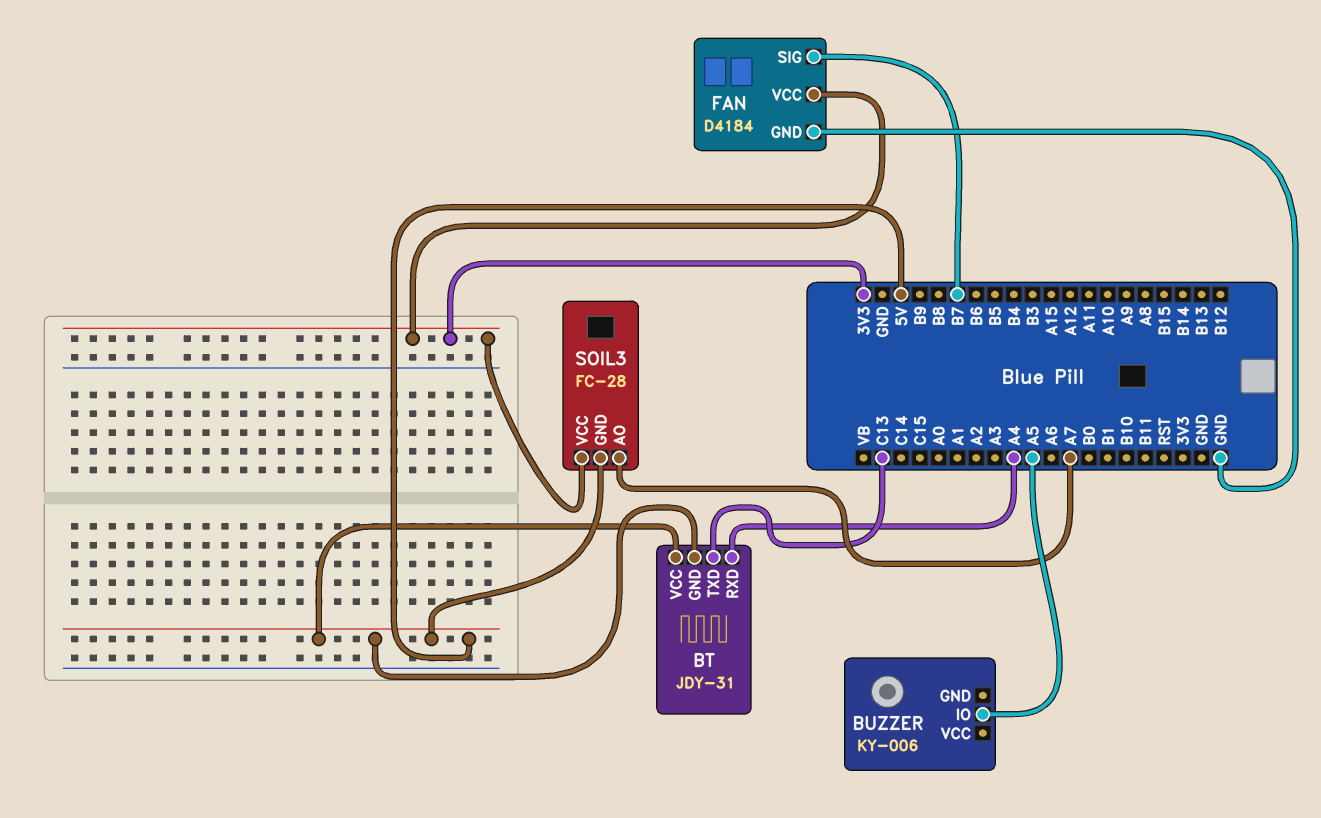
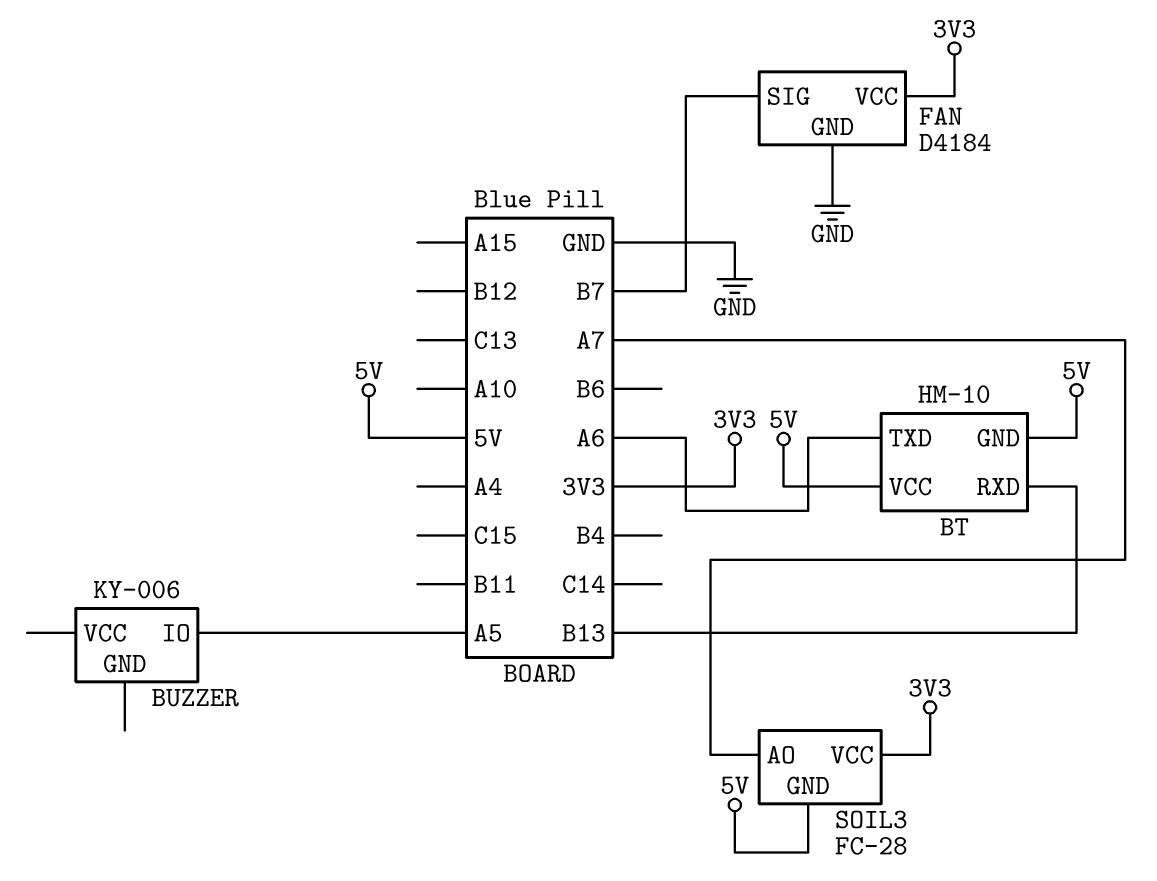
BT: JDY-31 -> HM-10
BT pin RXD: A4 -> B13
BT pin TXD: C13 -> A6

